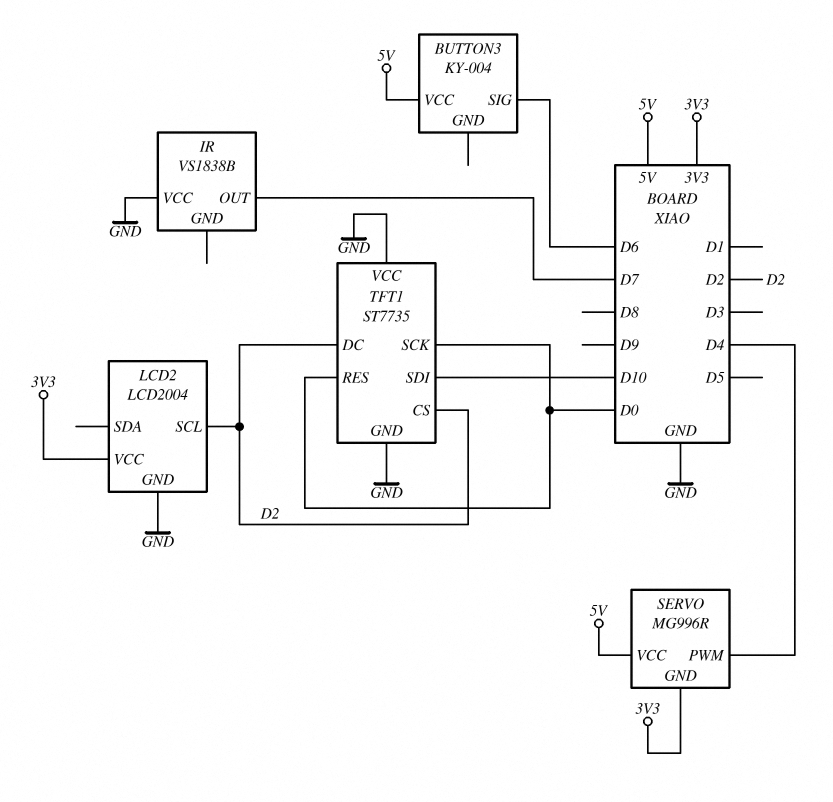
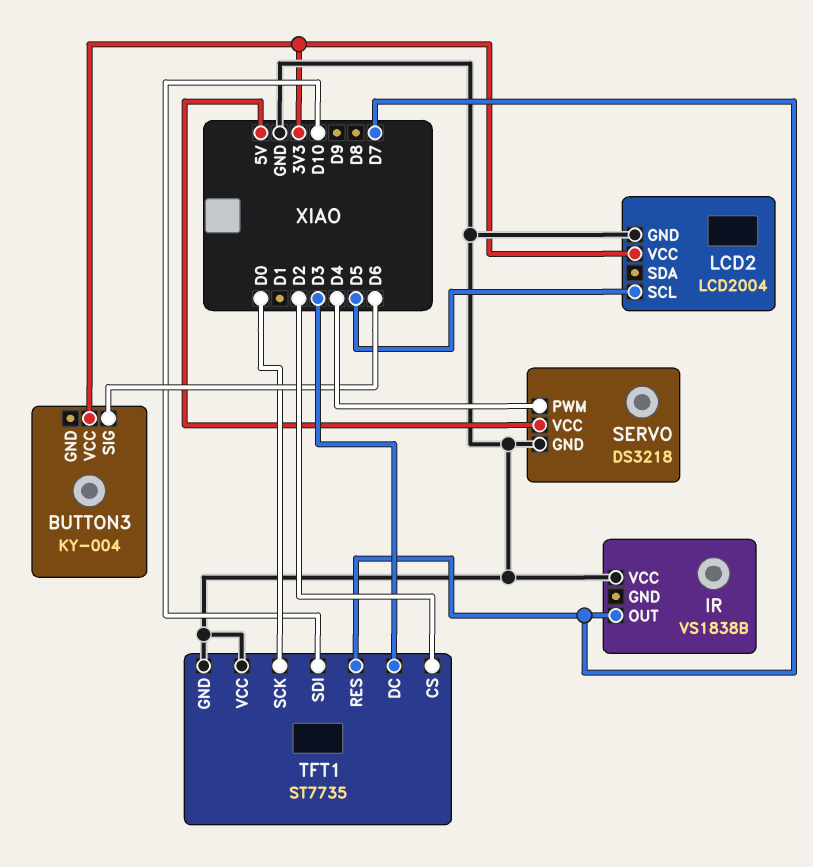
BUTTON3 pin VCC: 5V -> 3V3
LCD2 pin SCL: D2 -> D5
SERVO: MG996R -> DS3218
SERVO pin GND: 3V3 -> GND
TFT1 pin DC: D2 -> D3
TFT1 pin RES: D0 -> D7

